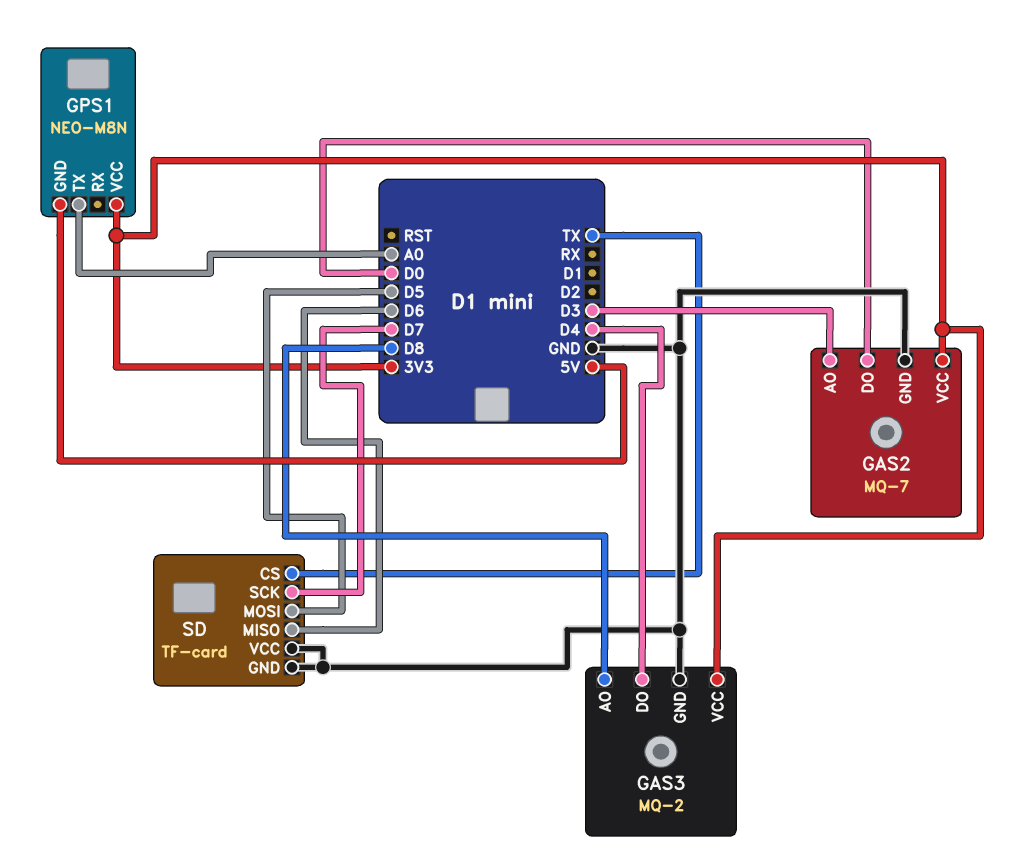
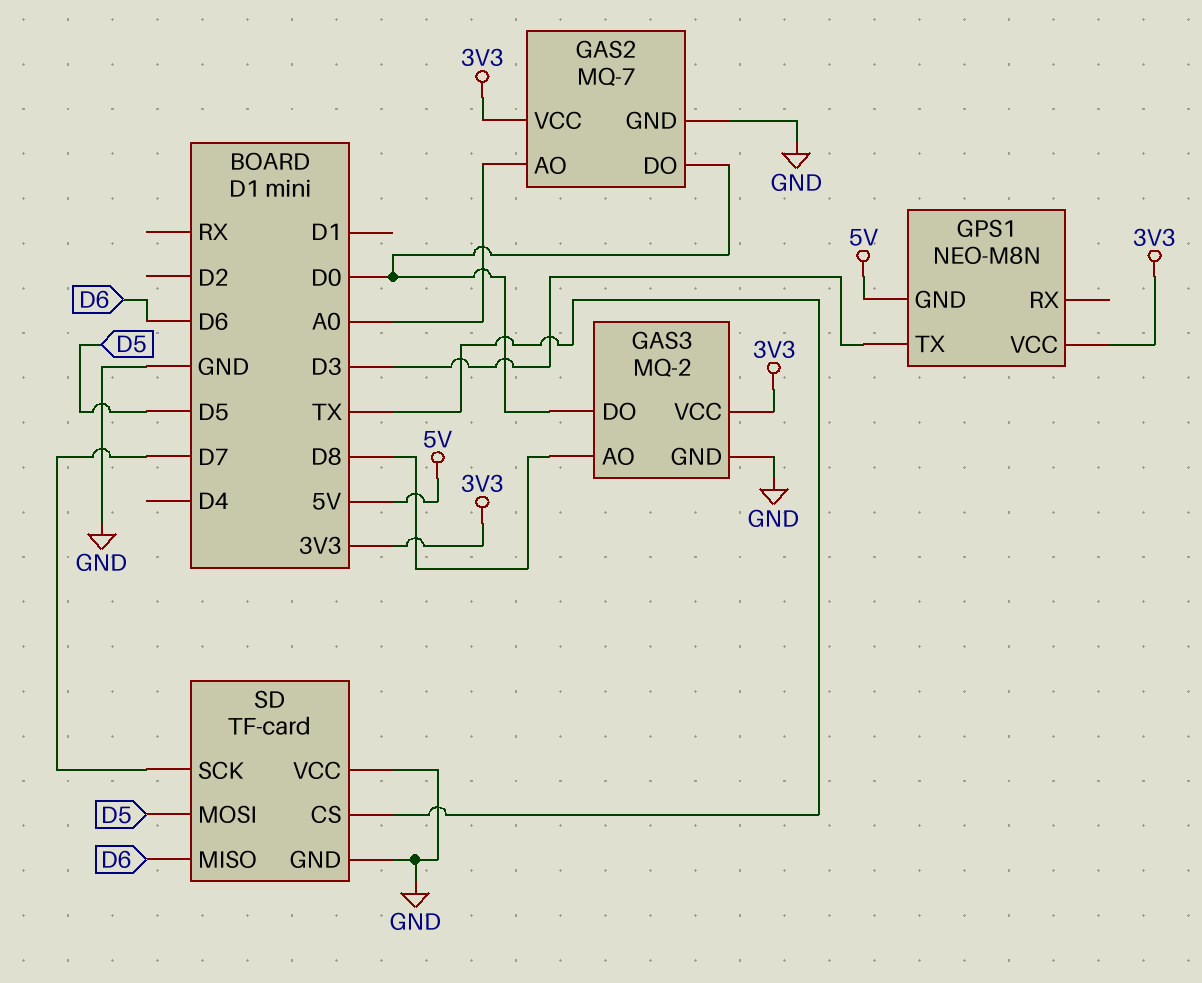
GAS2 pin AO: D3 -> A0
GAS3 pin DO: D4 -> D0
GPS1 pin TX: A0 -> D3

